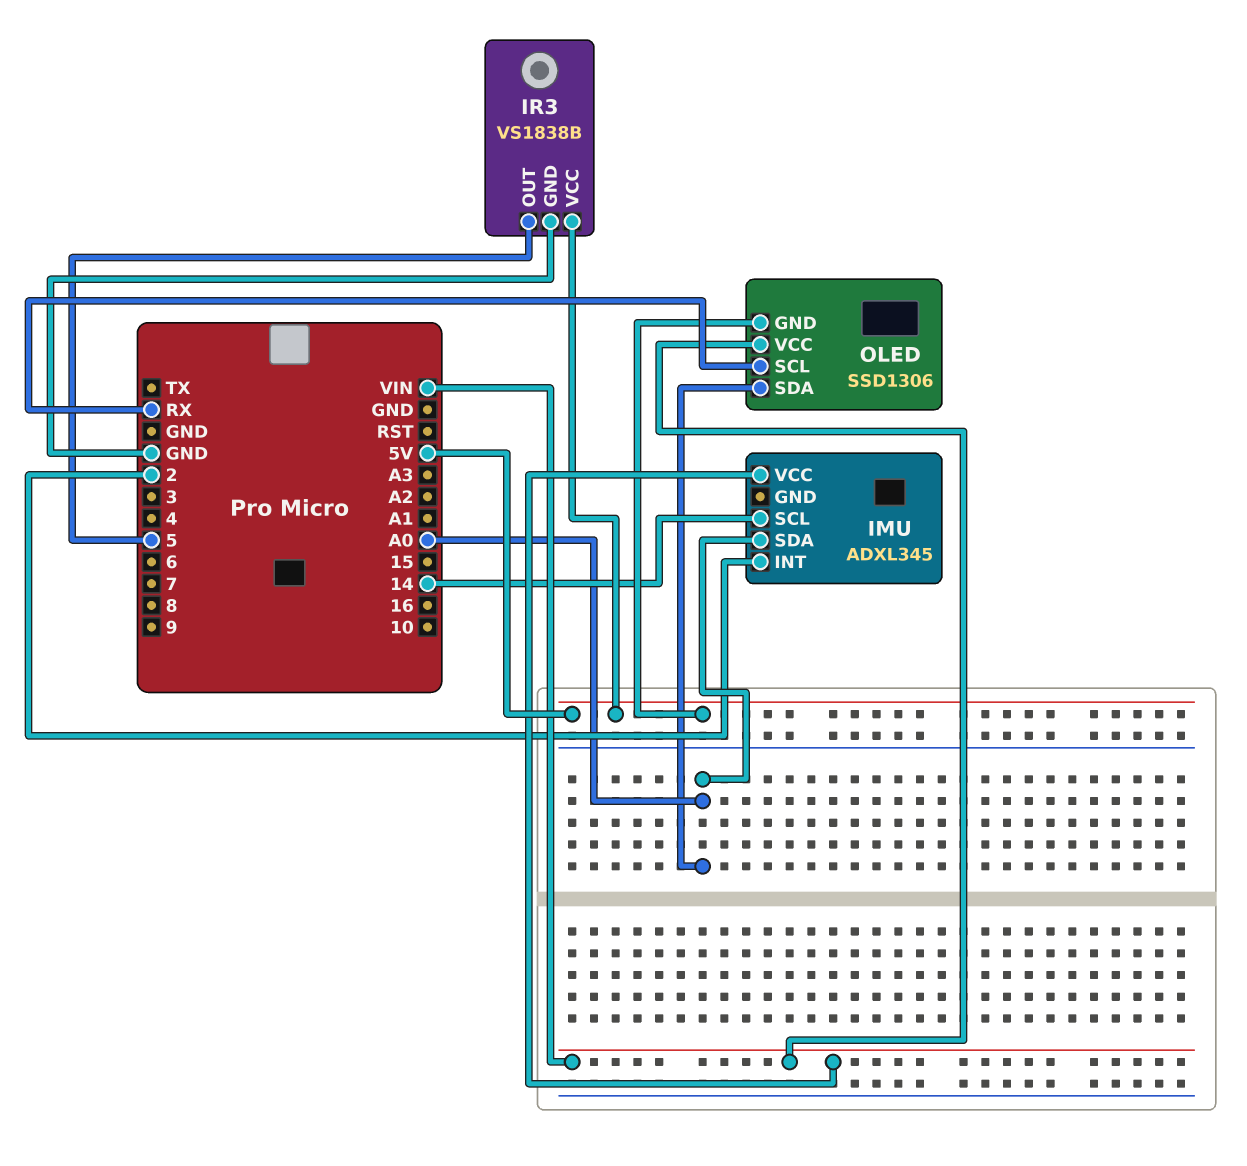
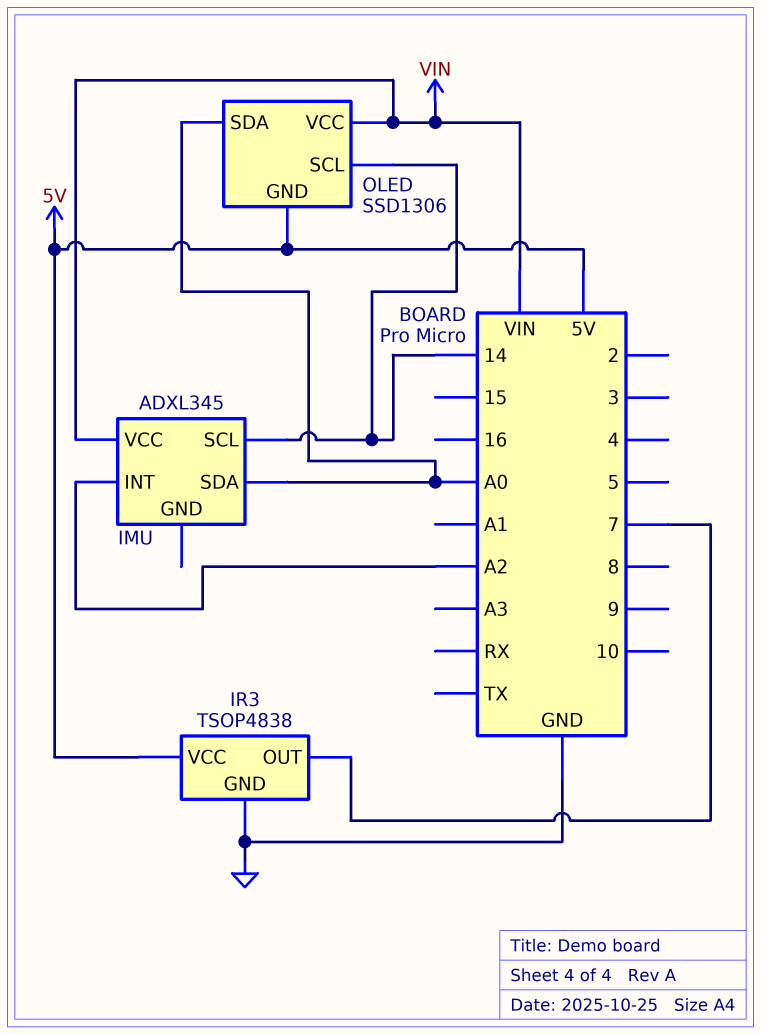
IMU pin INT: 2 -> A2
IR3: VS1838B -> TSOP4838
IR3 pin OUT: 5 -> 7
OLED pin SCL: RX -> 14

